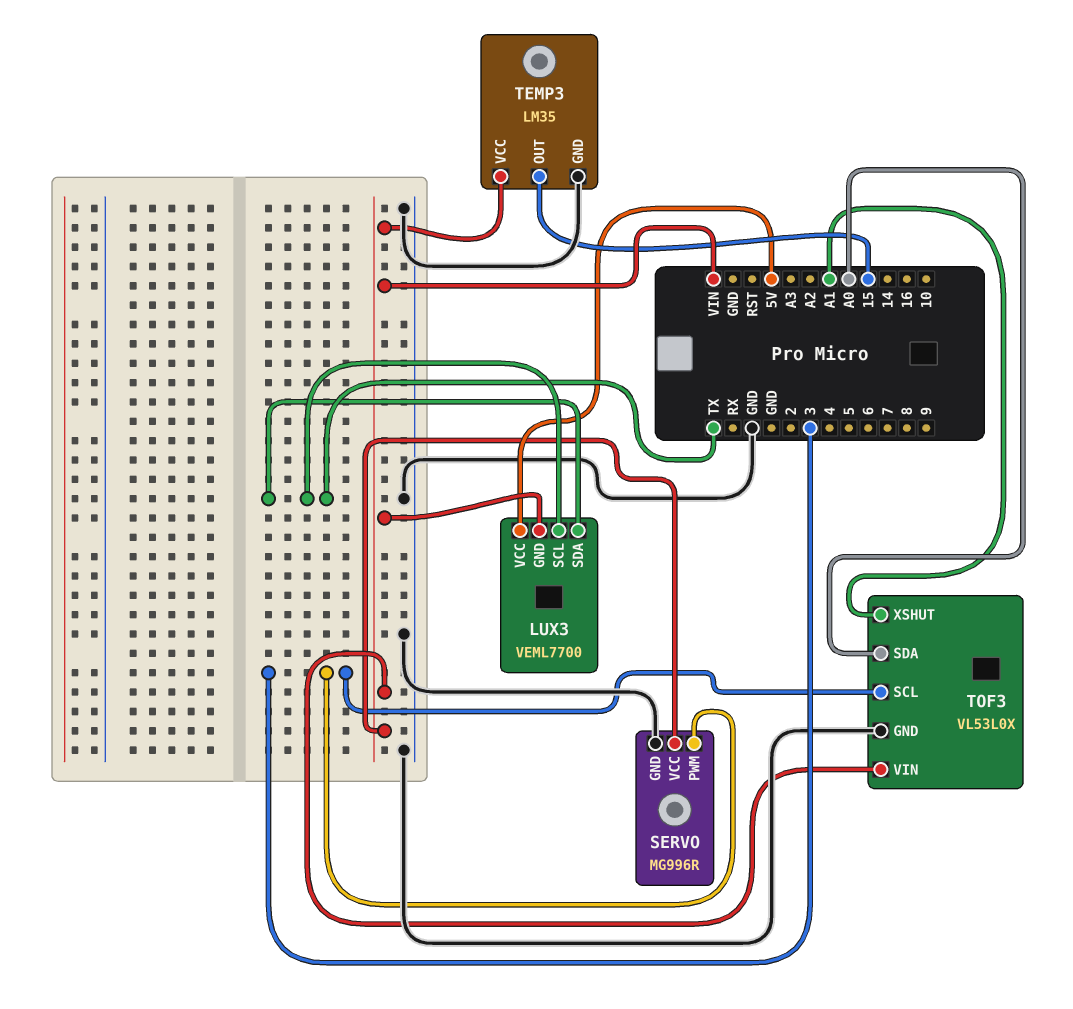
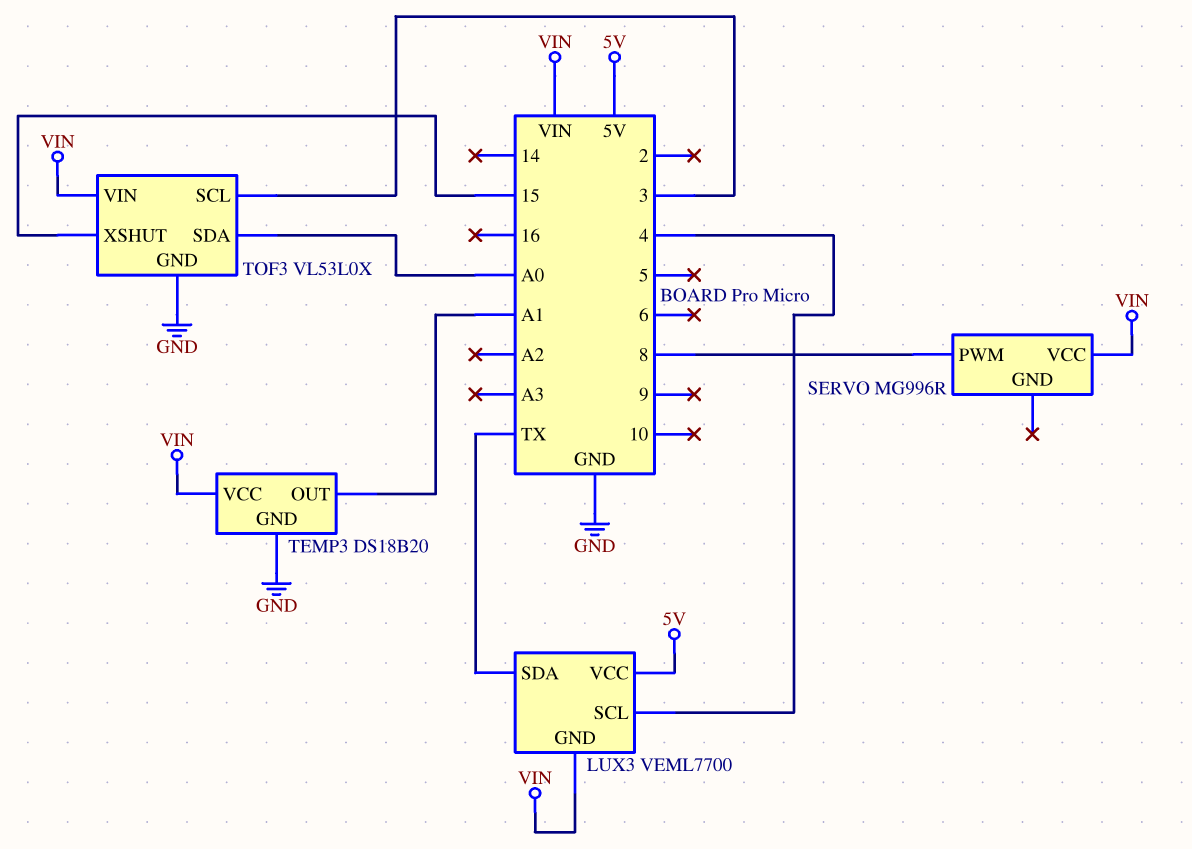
LUX3 pin SCL: TX -> 4
SERVO pin GND: GND -> none
SERVO pin PWM: 3 -> 8
TEMP3: LM35 -> DS18B20
TEMP3 pin OUT: 15 -> A1
TOF3 pin XSHUT: A1 -> 15

